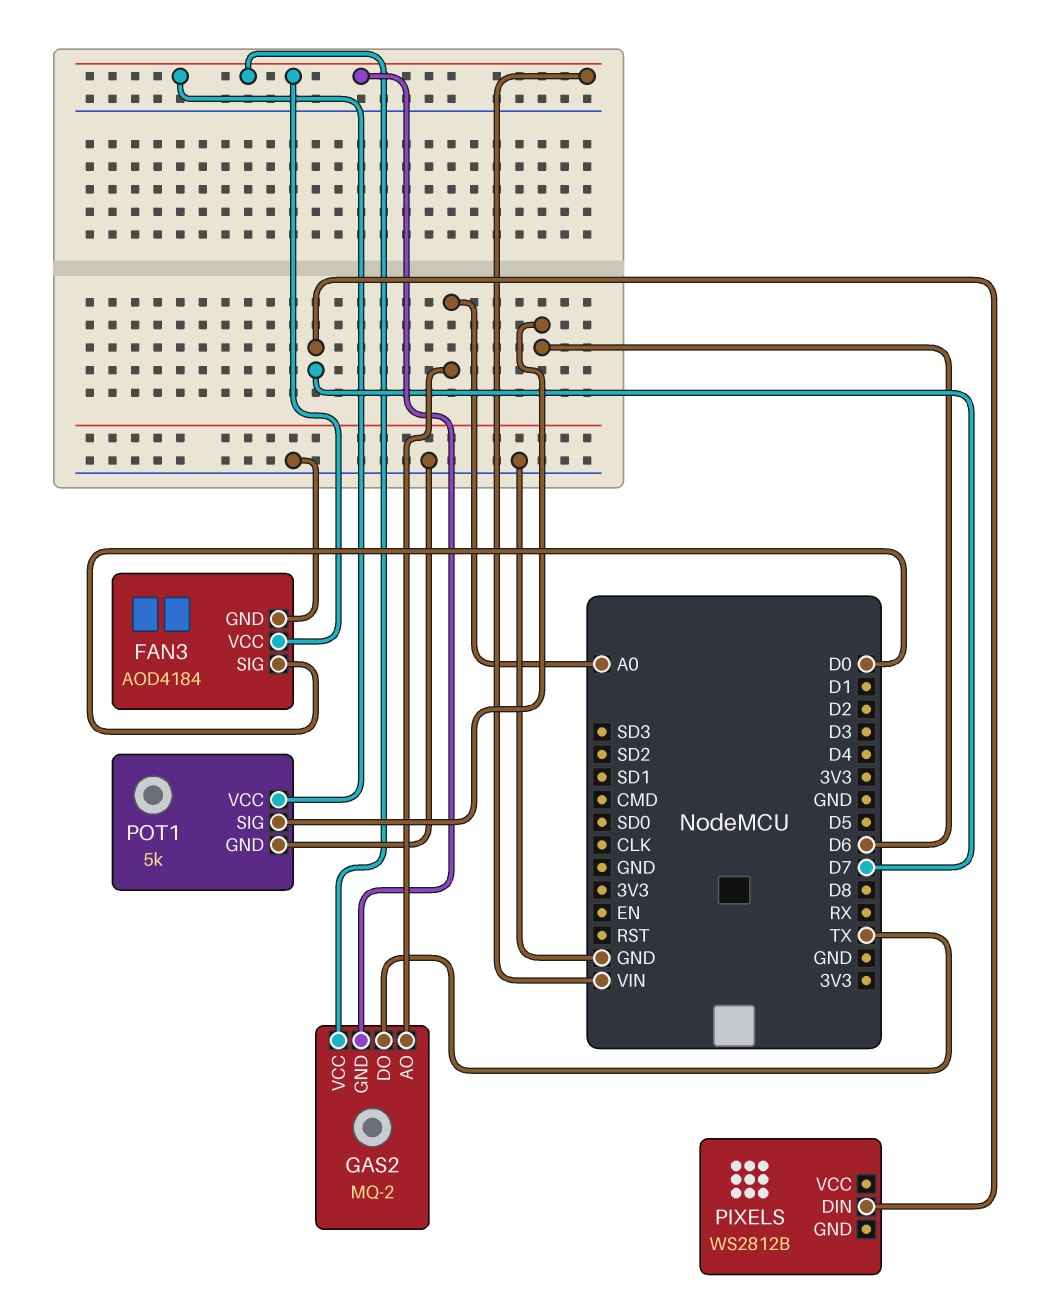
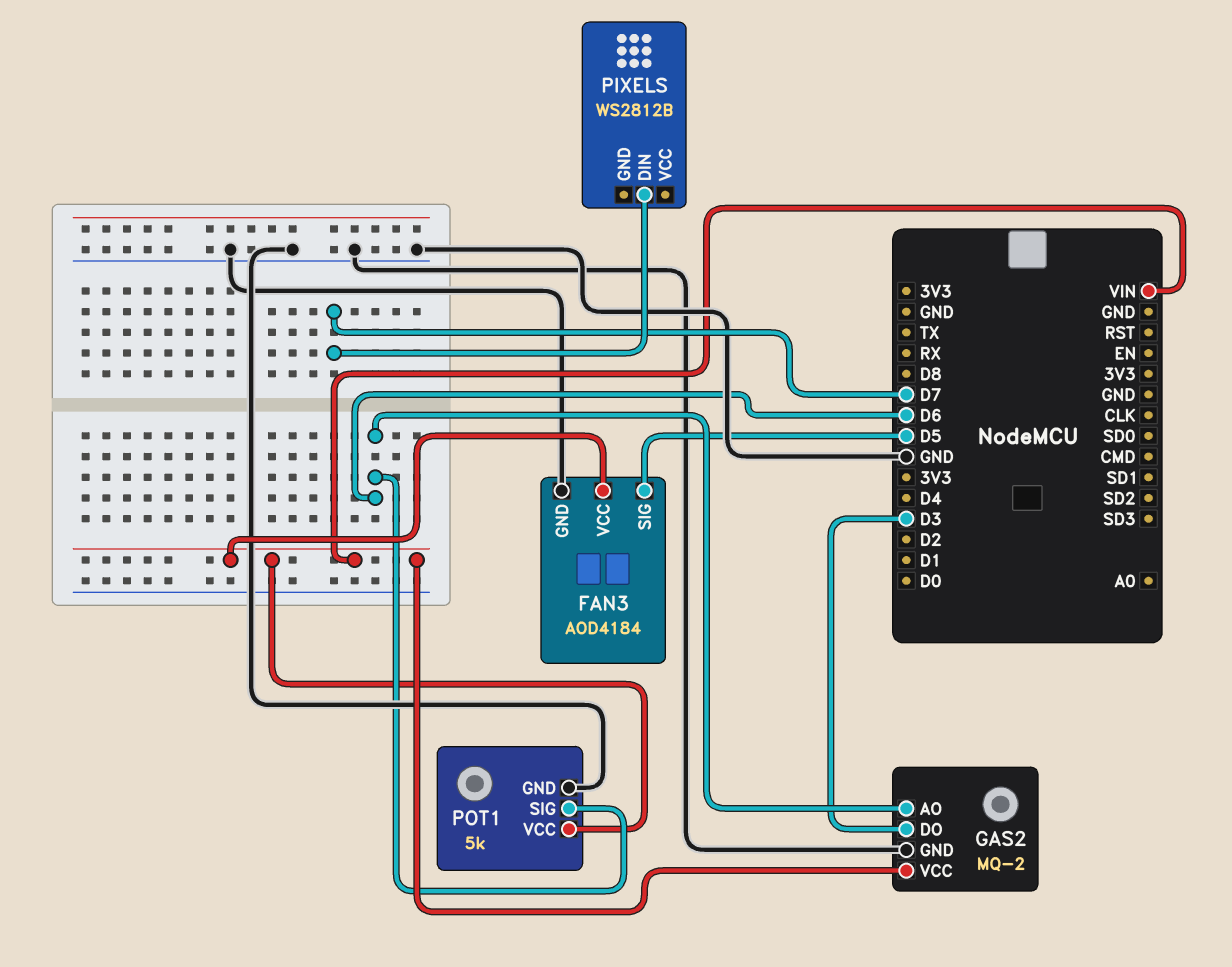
FAN3 pin SIG: D0 -> D5
GAS2 pin AO: A0 -> D6
GAS2 pin DO: TX -> D3
GAS2 pin GND: VIN -> GND

